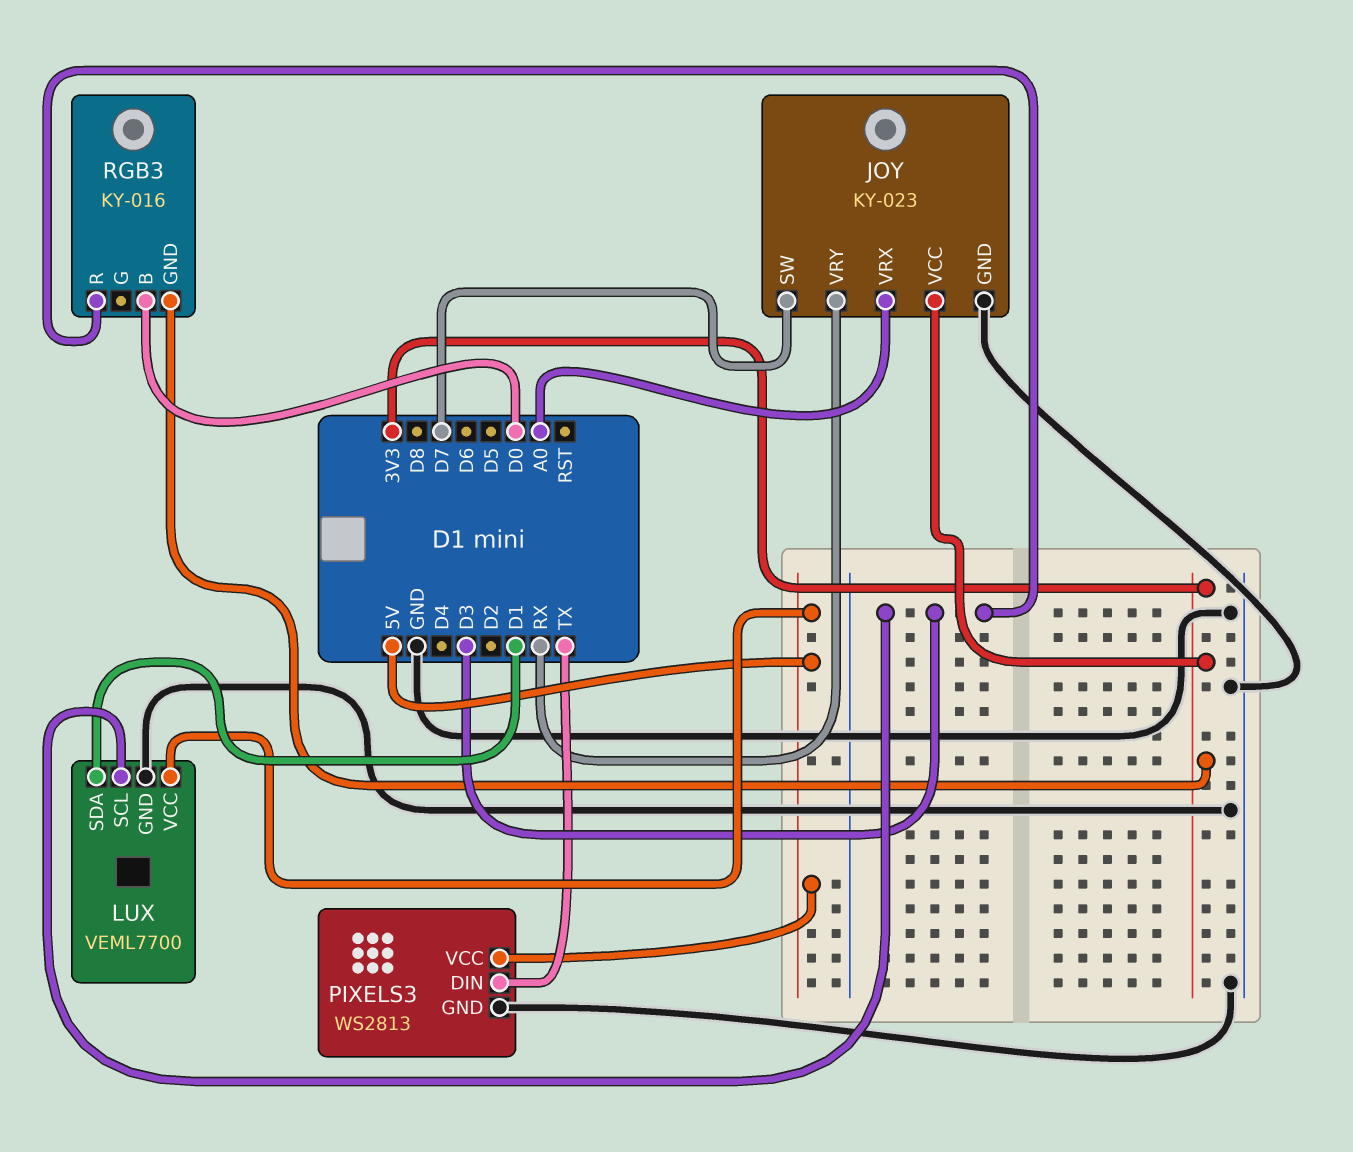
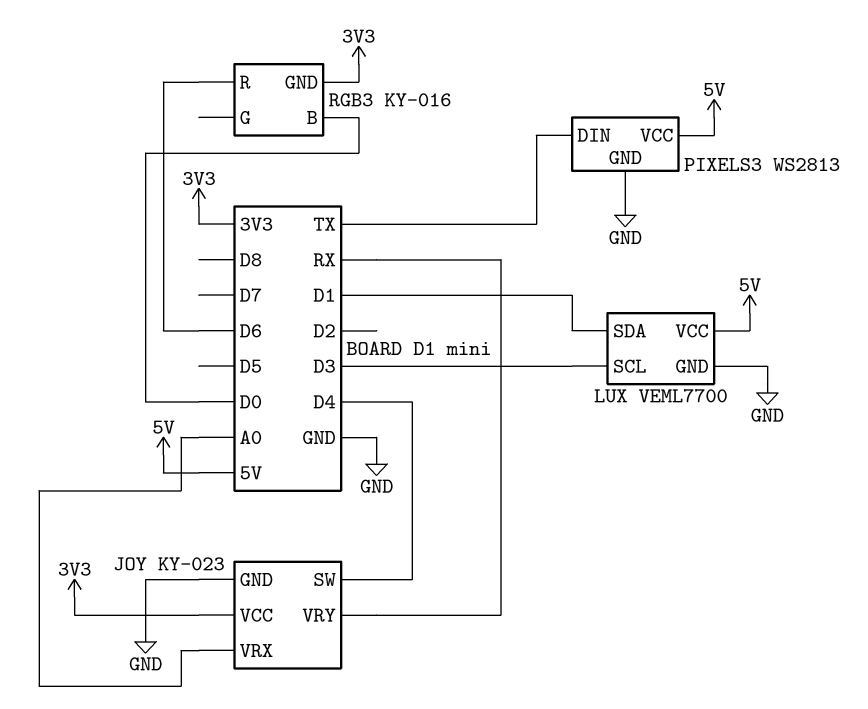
JOY pin SW: D7 -> D4
RGB3 pin R: D3 -> D6

